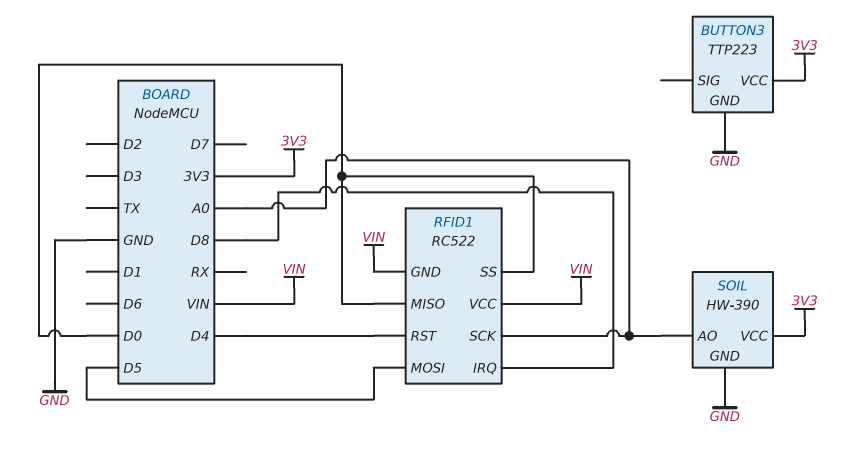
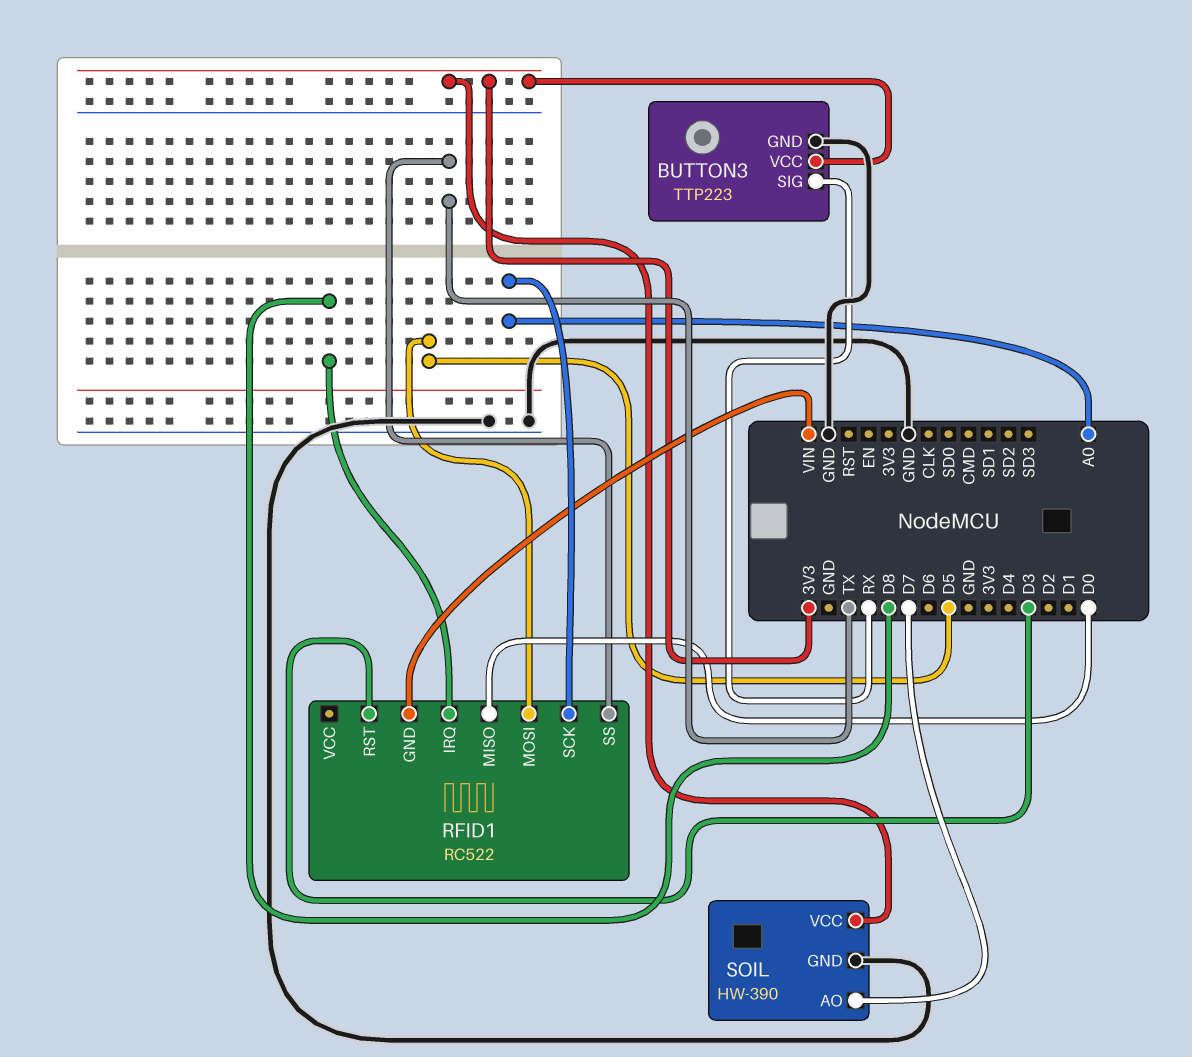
BUTTON3 pin SIG: none -> RX
RFID1 pin RST: D4 -> D3
RFID1 pin SS: D0 -> TX
RFID1 pin VCC: VIN -> none
SOIL pin AO: A0 -> D7

